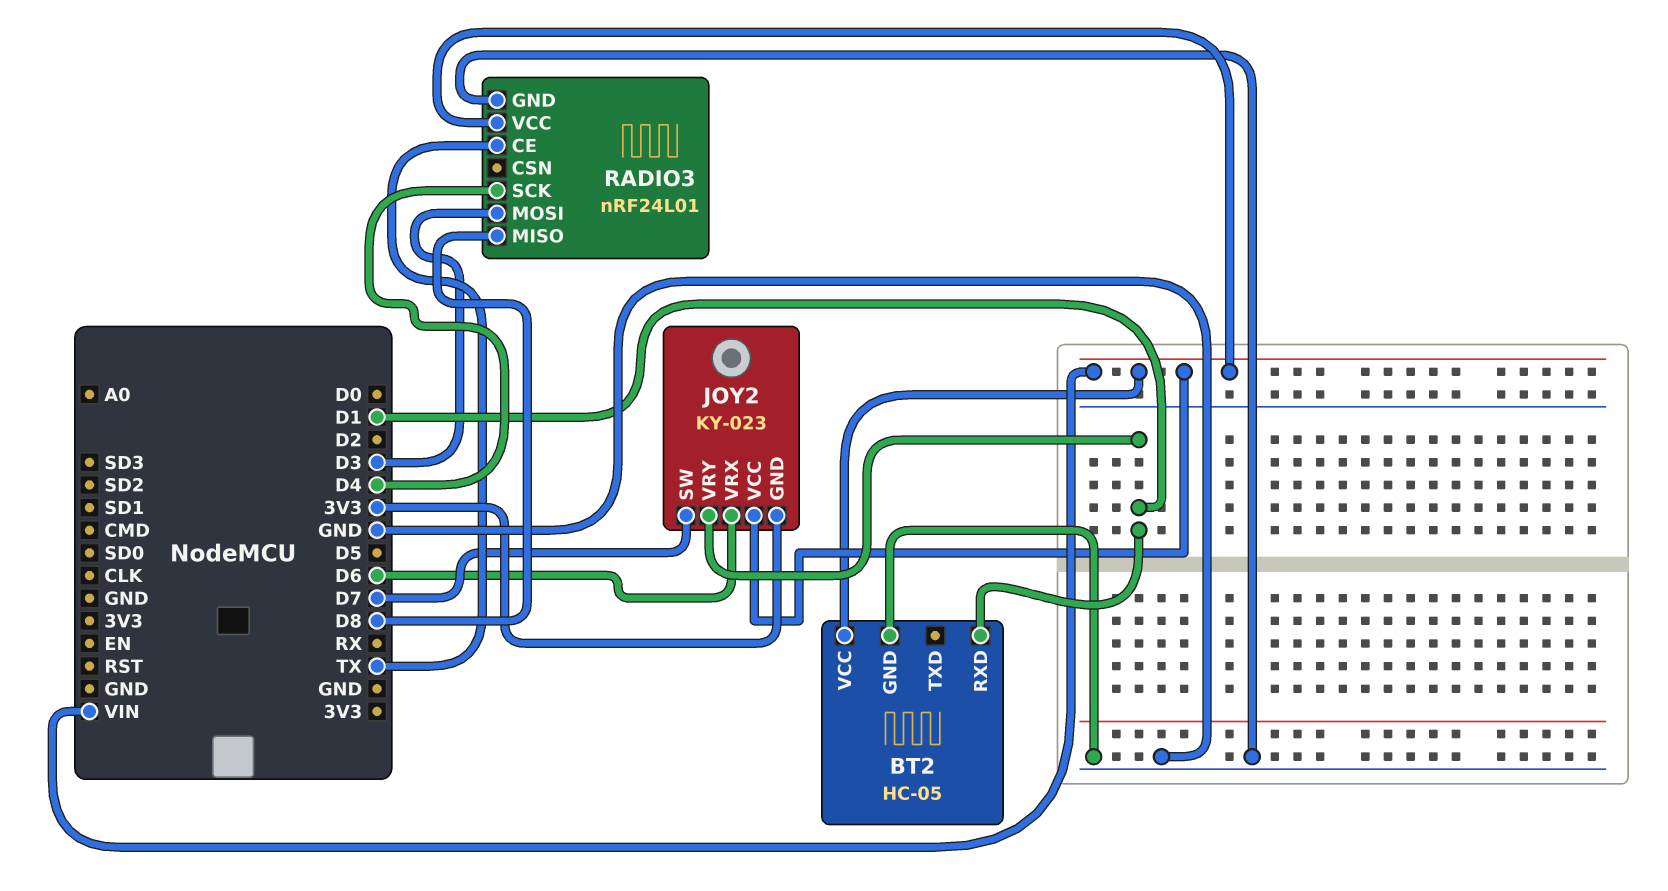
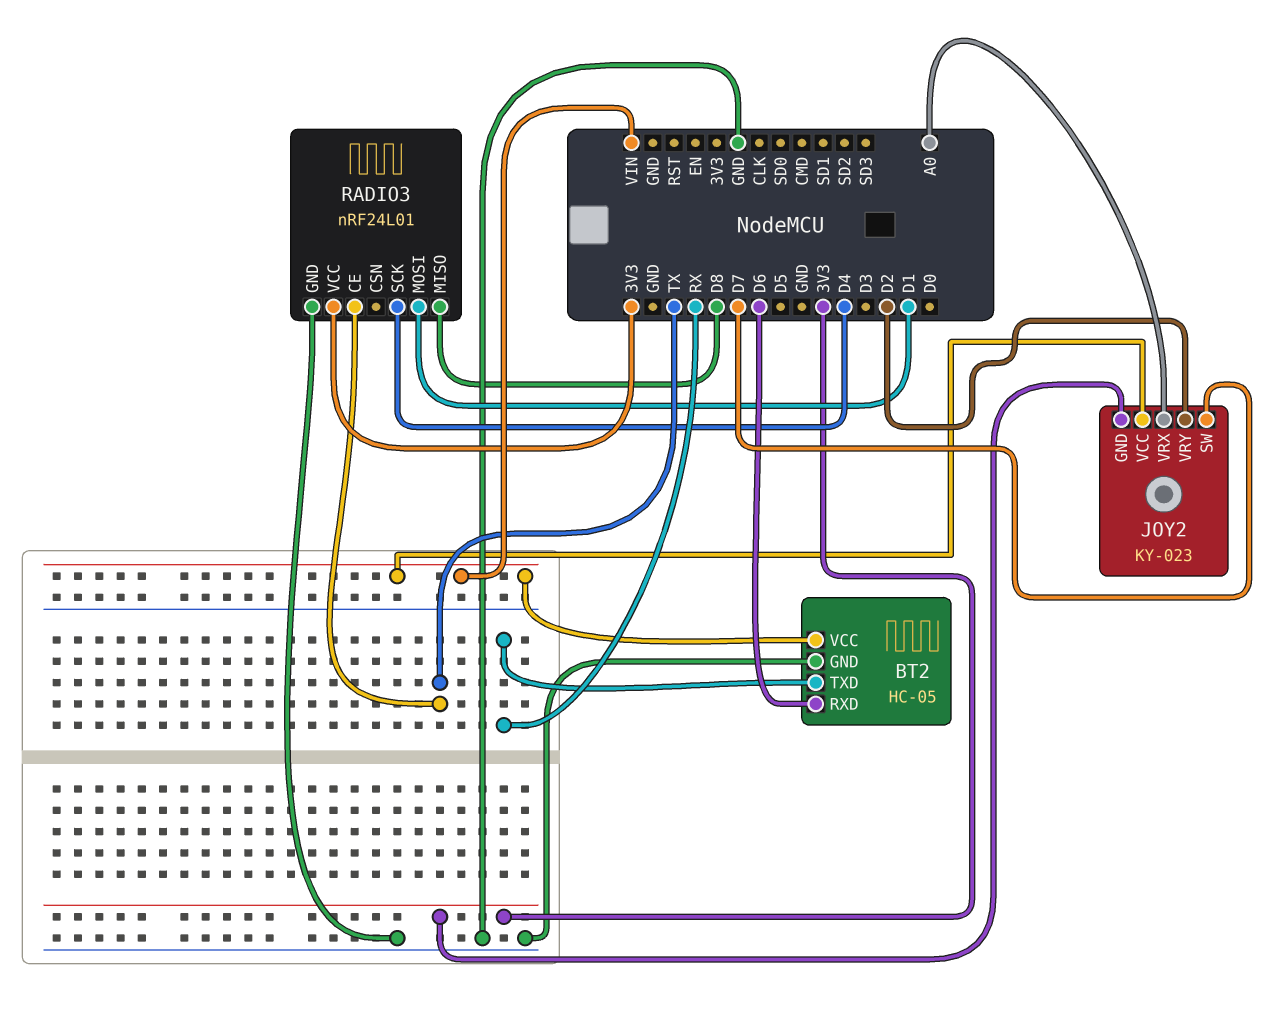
BT2 pin RXD: D1 -> D6
BT2 pin TXD: none -> RX
JOY2 pin VRX: D6 -> A0
JOY2 pin VRY: D1 -> D2
RADIO3 pin MOSI: D3 -> D1
RADIO3 pin VCC: VIN -> 3V3

